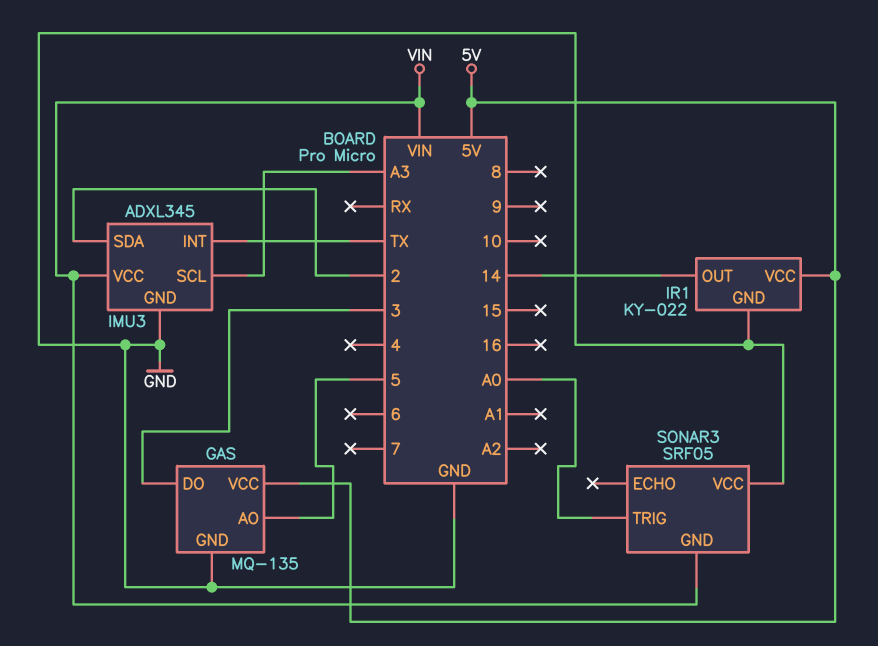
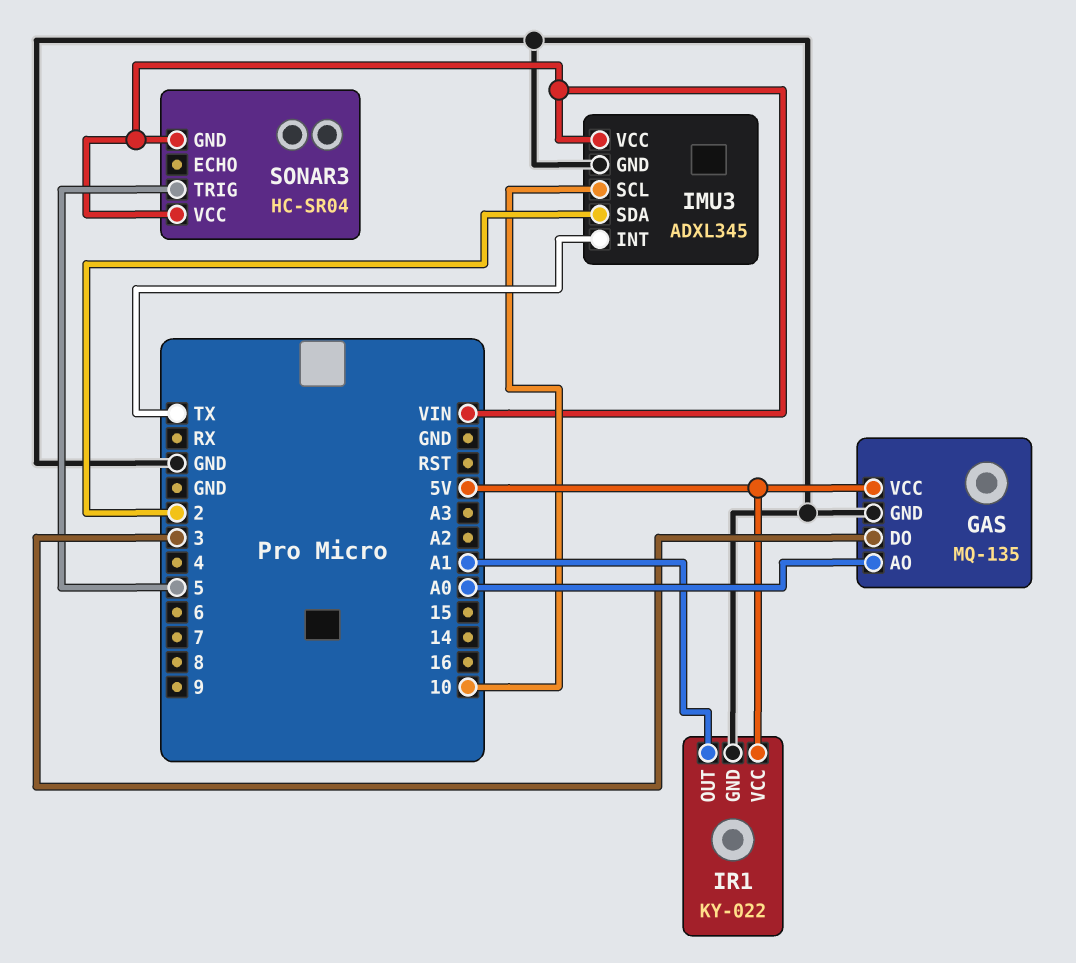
GAS pin AO: 5 -> A0
IMU3 pin SCL: A3 -> 10
IR1 pin OUT: 14 -> A1
SONAR3: SRF05 -> HC-SR04
SONAR3 pin TRIG: A0 -> 5
SONAR3 pin VCC: GND -> VIN

